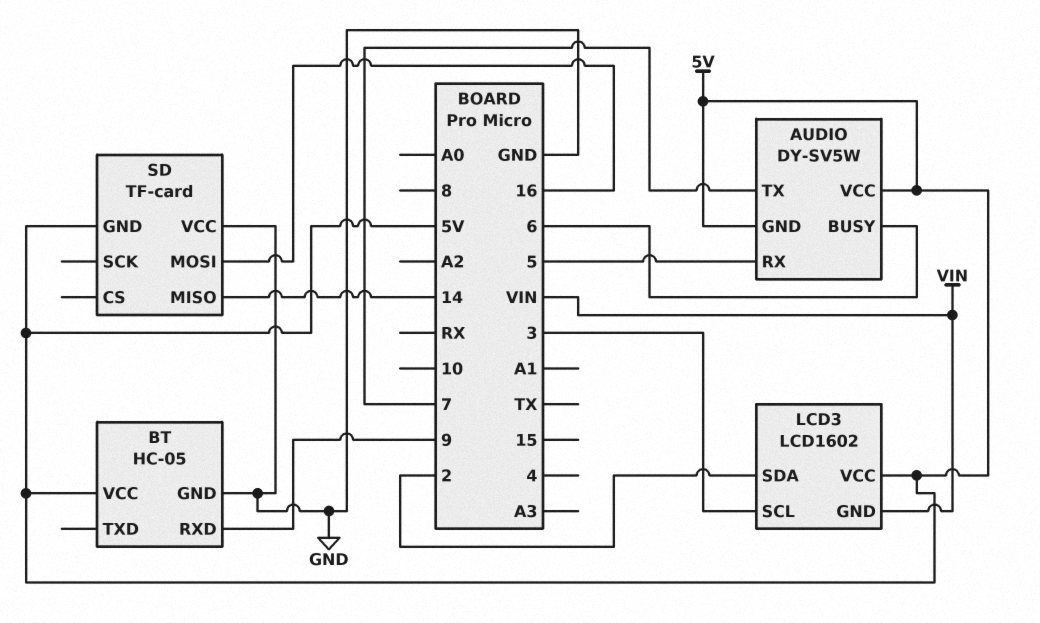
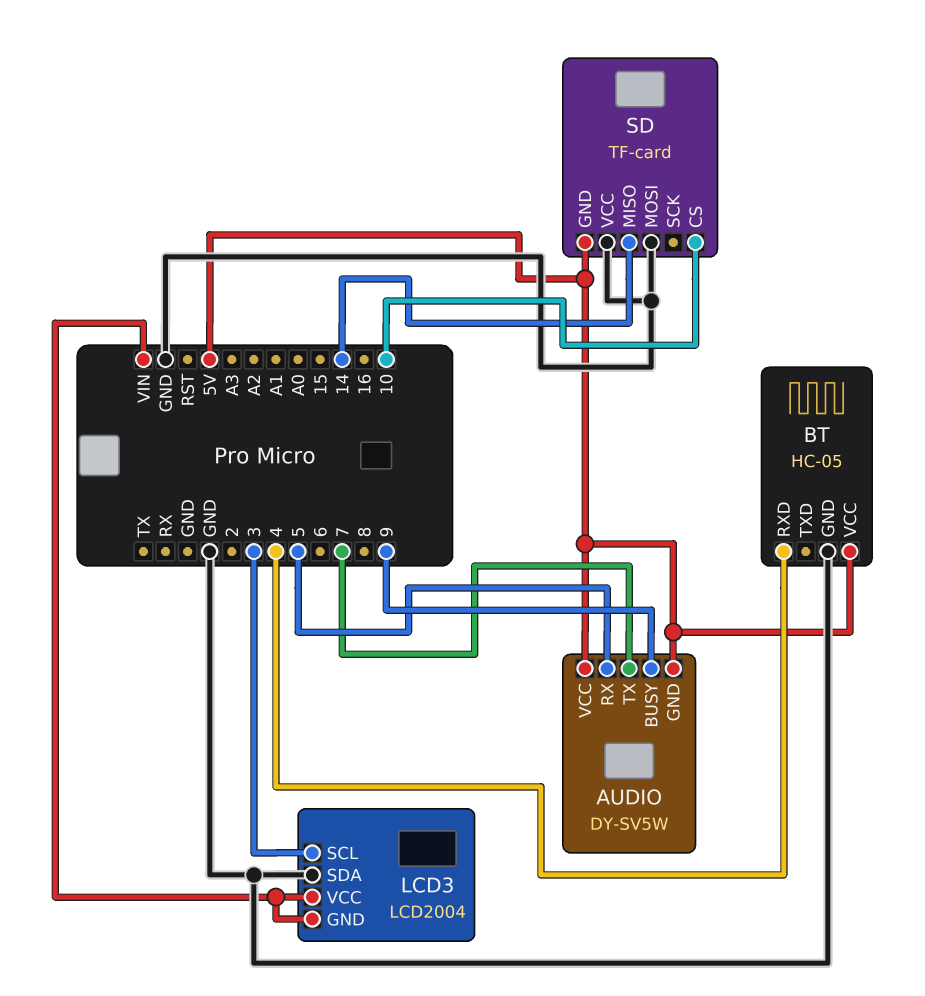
AUDIO pin BUSY: 6 -> 9
BT pin RXD: 9 -> 4
LCD3: LCD1602 -> LCD2004
LCD3 pin SDA: 2 -> GND
LCD3 pin VCC: 5V -> VIN
SD pin CS: none -> 10
SD pin MOSI: 16 -> GND

